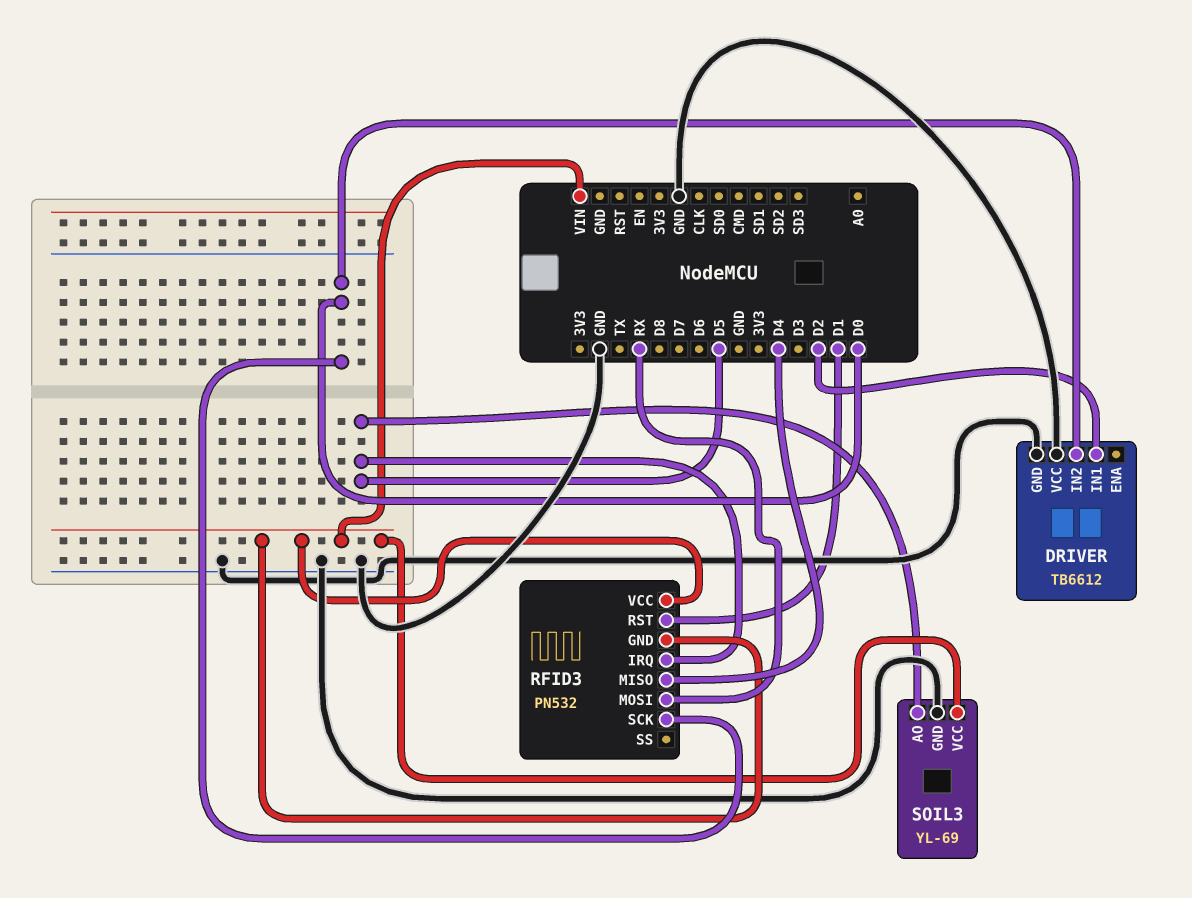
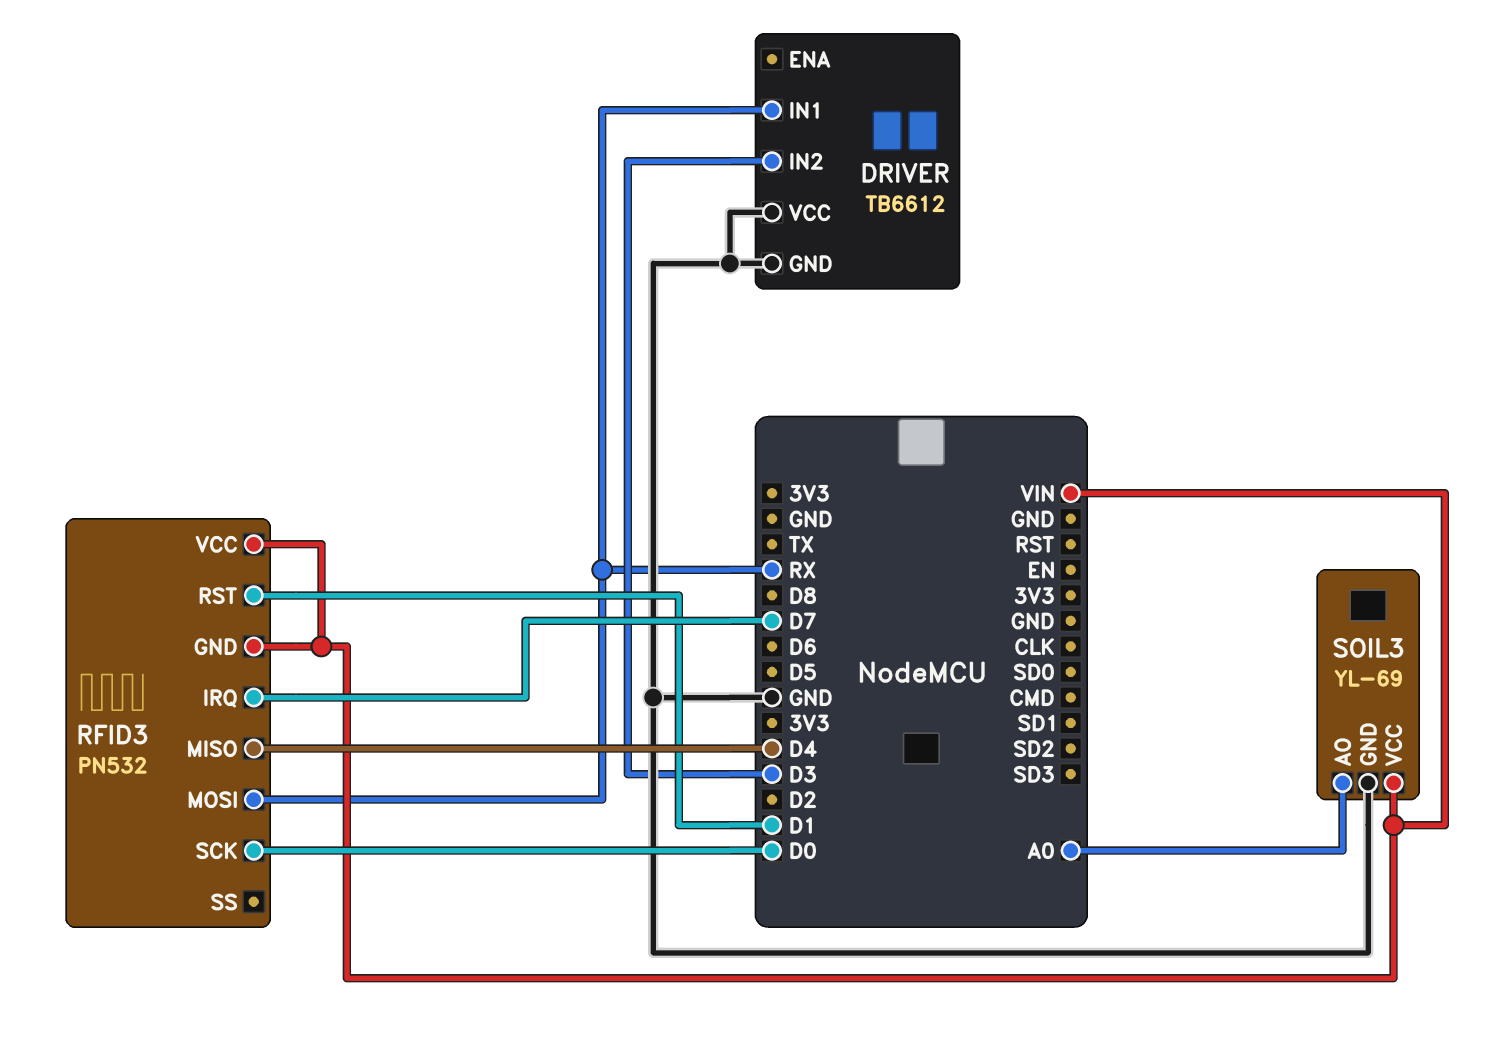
DRIVER pin IN1: D2 -> RX
DRIVER pin IN2: D0 -> D3
RFID3 pin IRQ: D5 -> D7
SOIL3 pin AO: D5 -> A0

